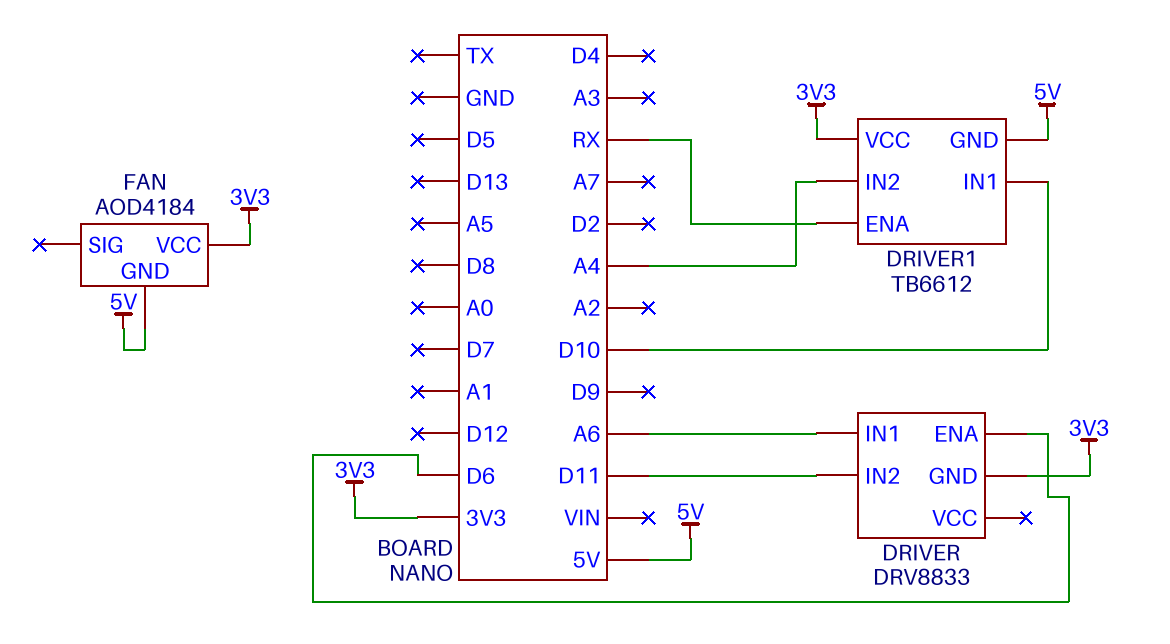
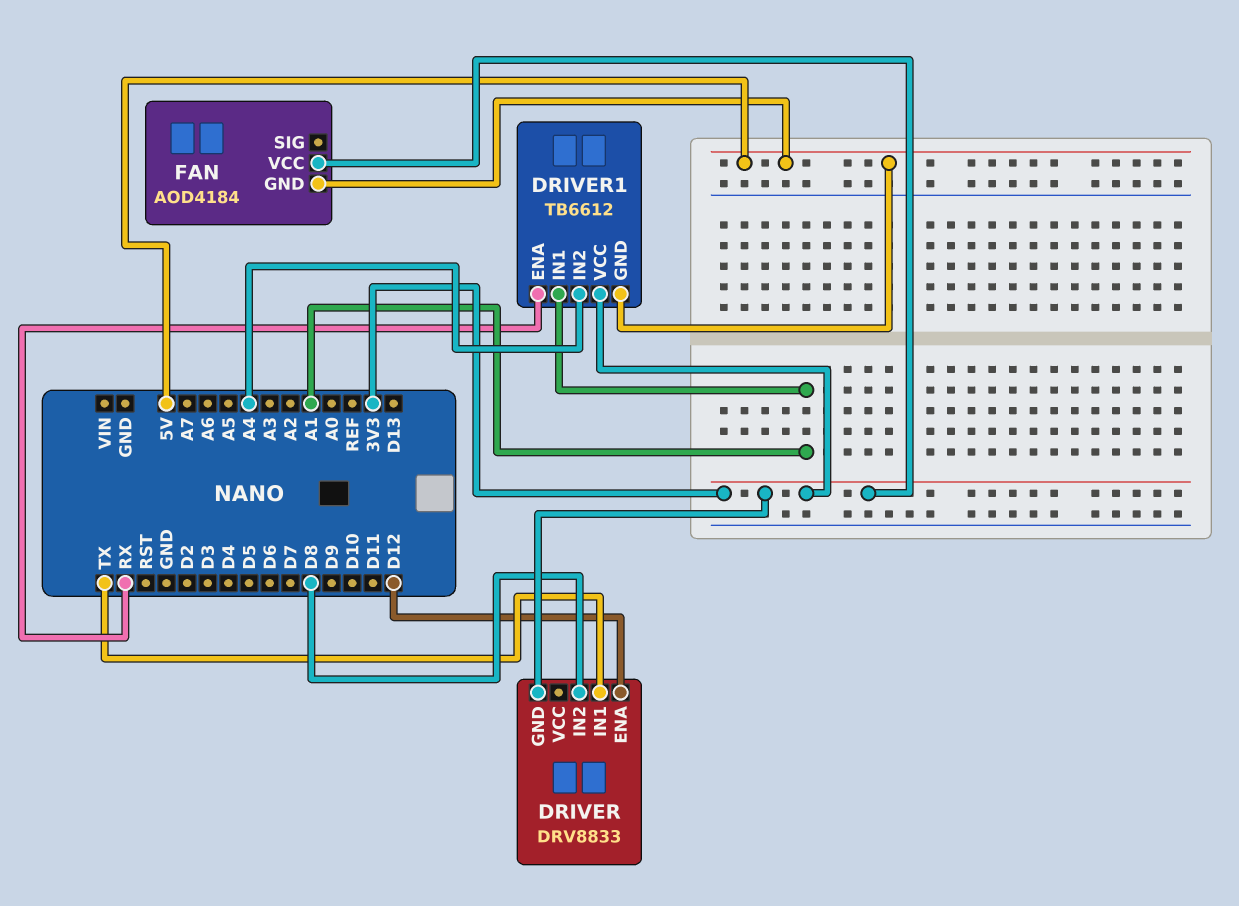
DRIVER pin ENA: D6 -> D12
DRIVER pin IN1: A6 -> TX
DRIVER pin IN2: D11 -> D8
DRIVER1 pin IN1: D10 -> A1

